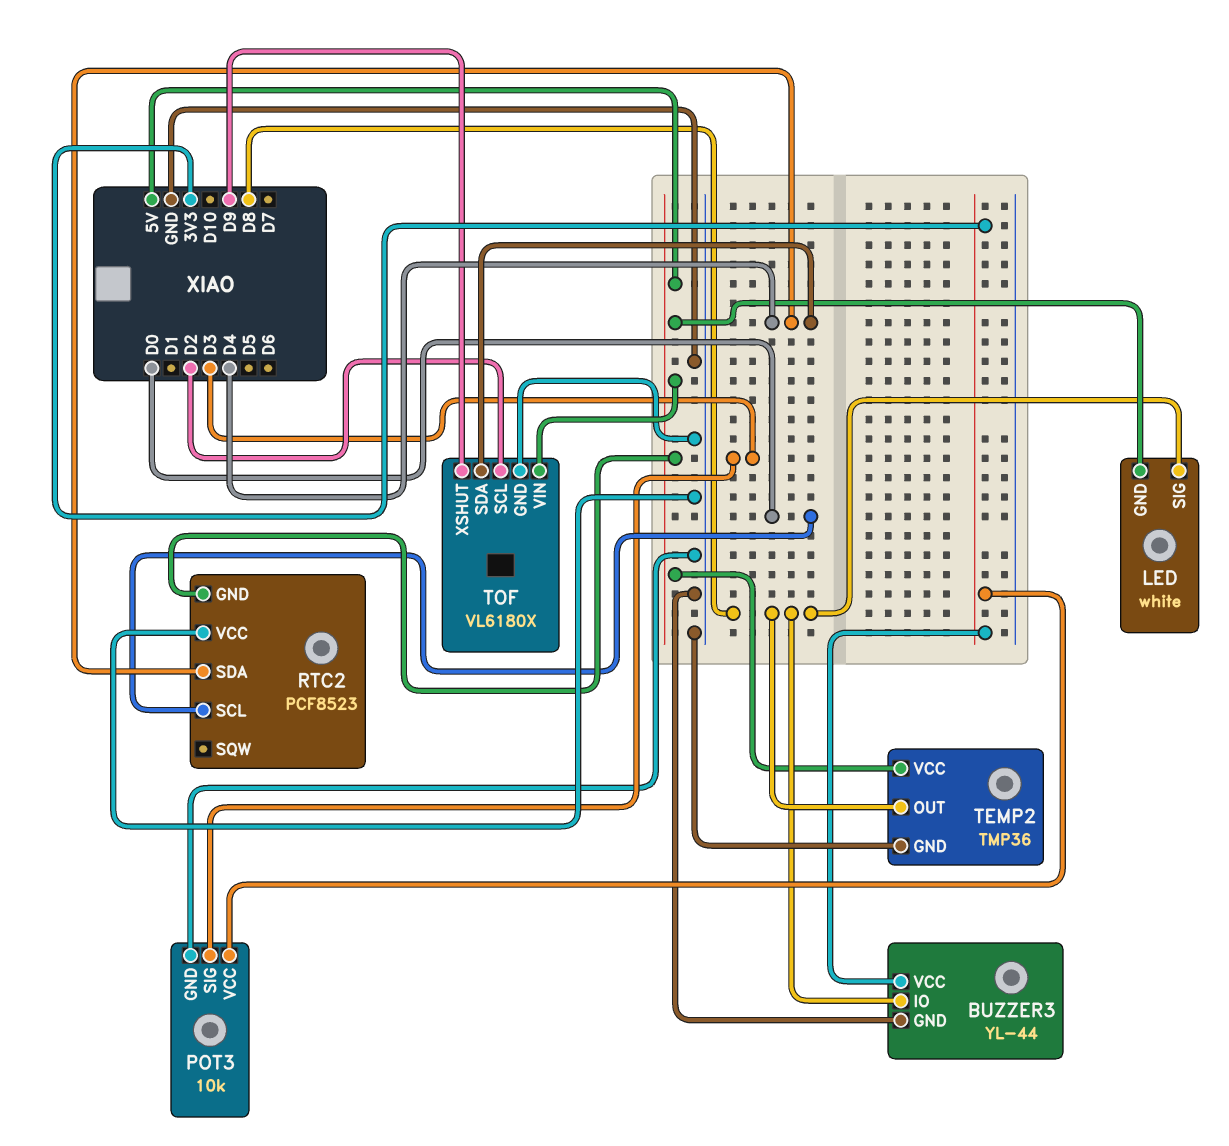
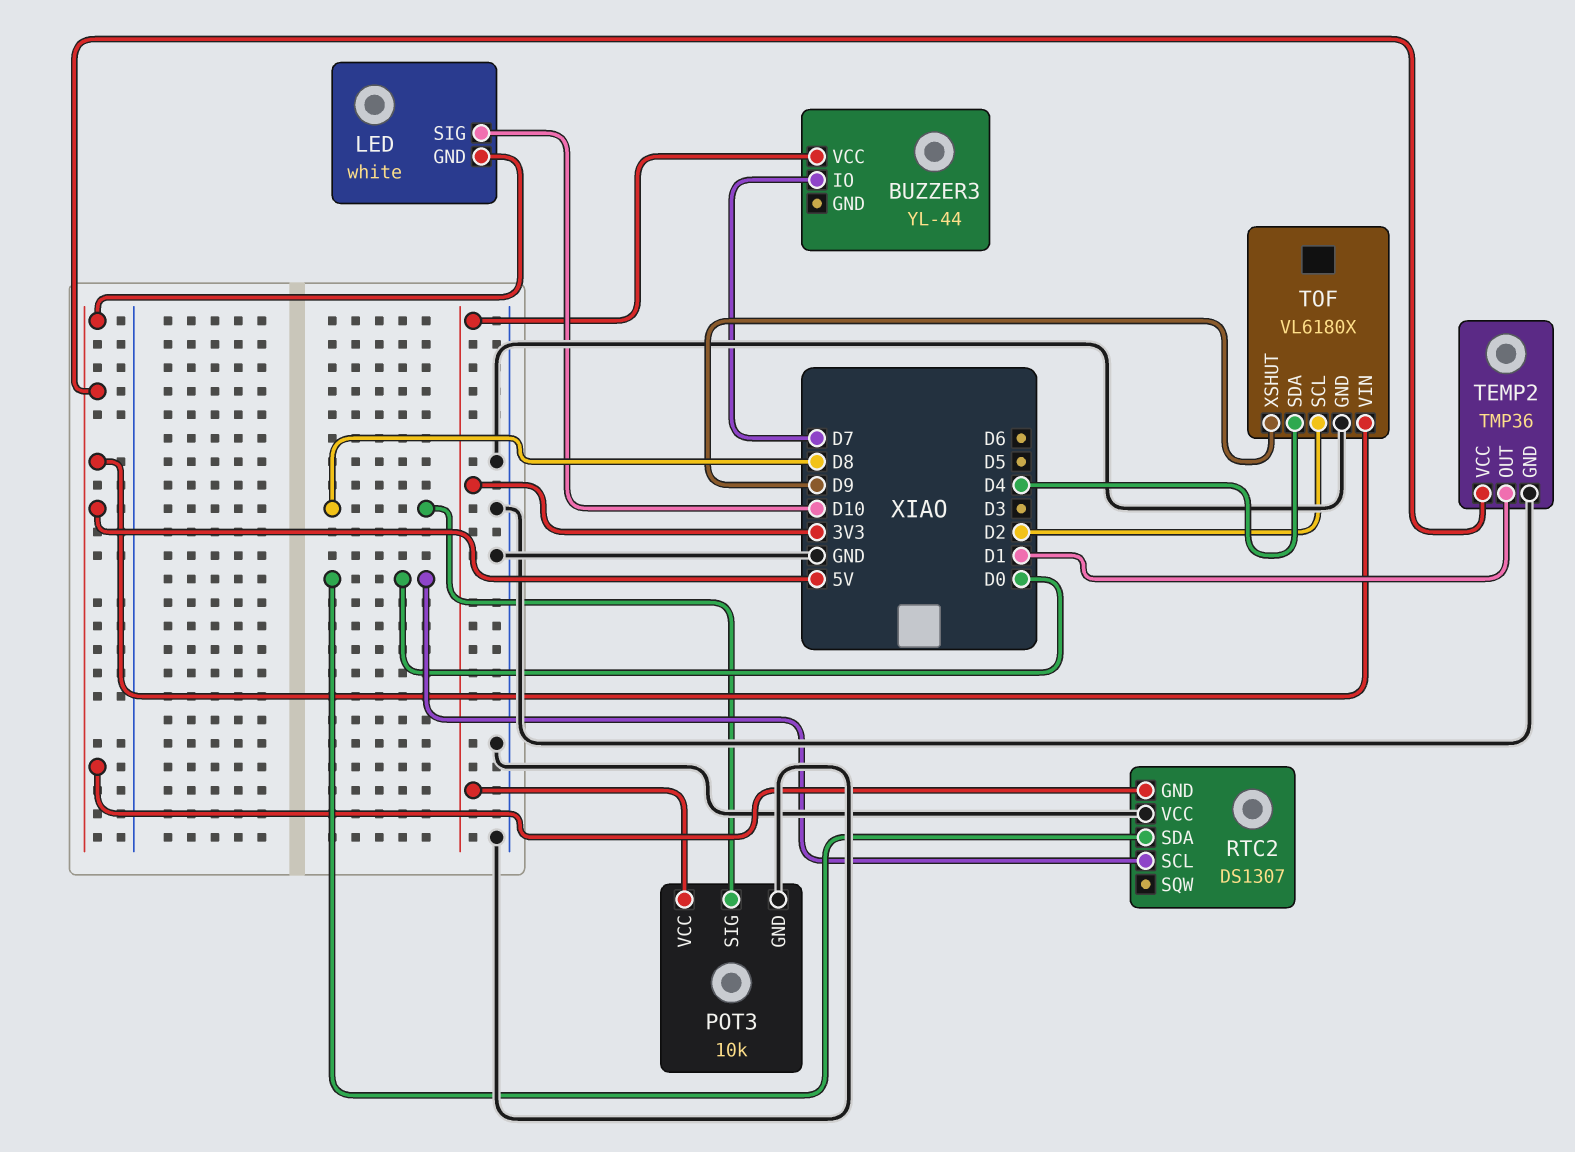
BUZZER3 pin GND: GND -> none
BUZZER3 pin IO: D8 -> D7
LED pin SIG: D8 -> D10
POT3 pin SIG: D3 -> D8
RTC2: PCF8523 -> DS1307
RTC2 pin SDA: D4 -> D0
TEMP2 pin OUT: D8 -> D1

